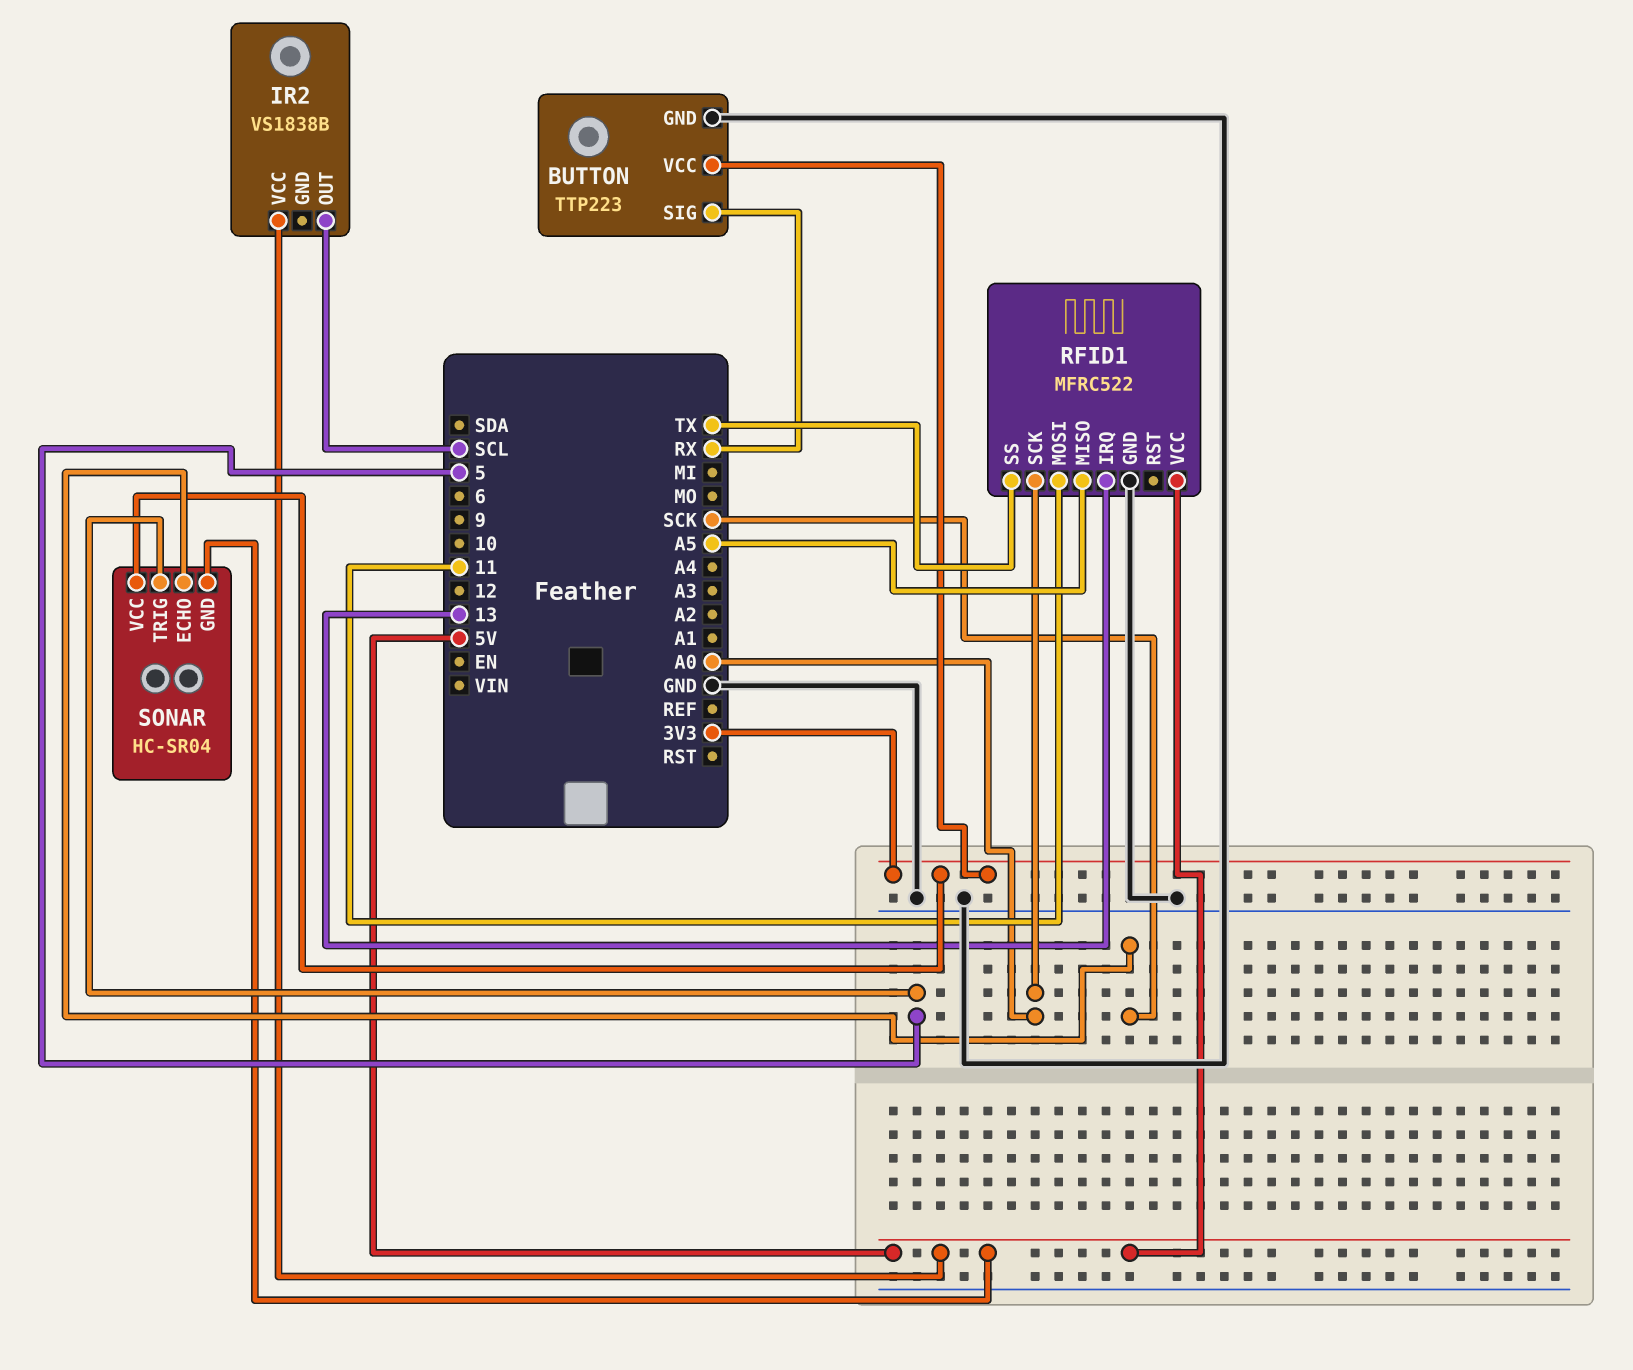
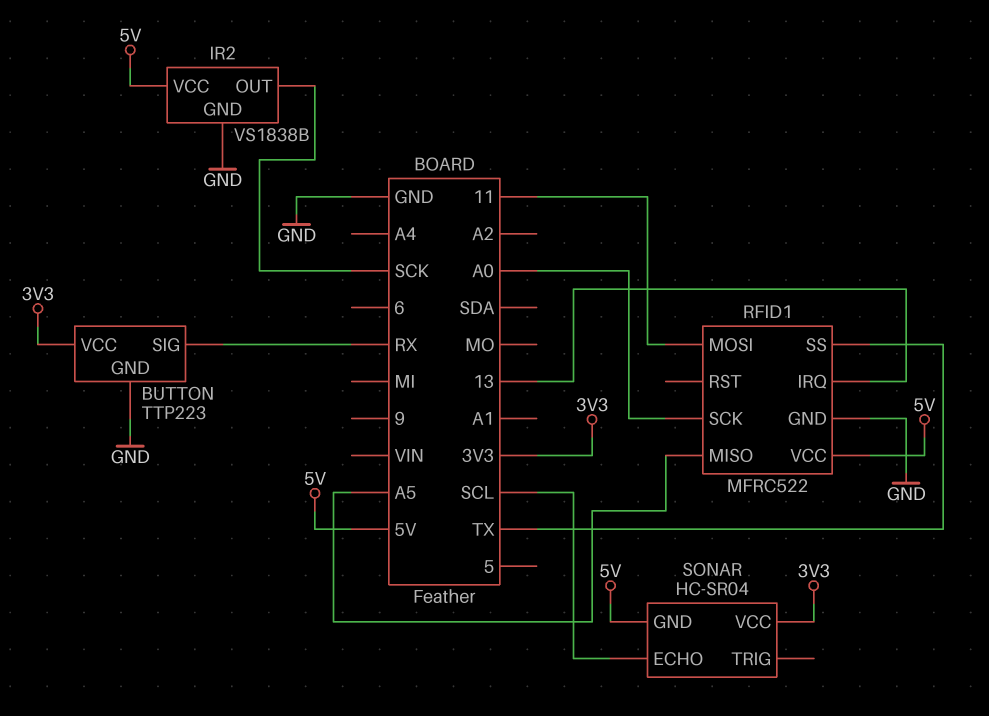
IR2 pin GND: none -> GND
IR2 pin OUT: SCL -> SCK
SONAR pin ECHO: SCK -> SCL
SONAR pin TRIG: 5 -> none

